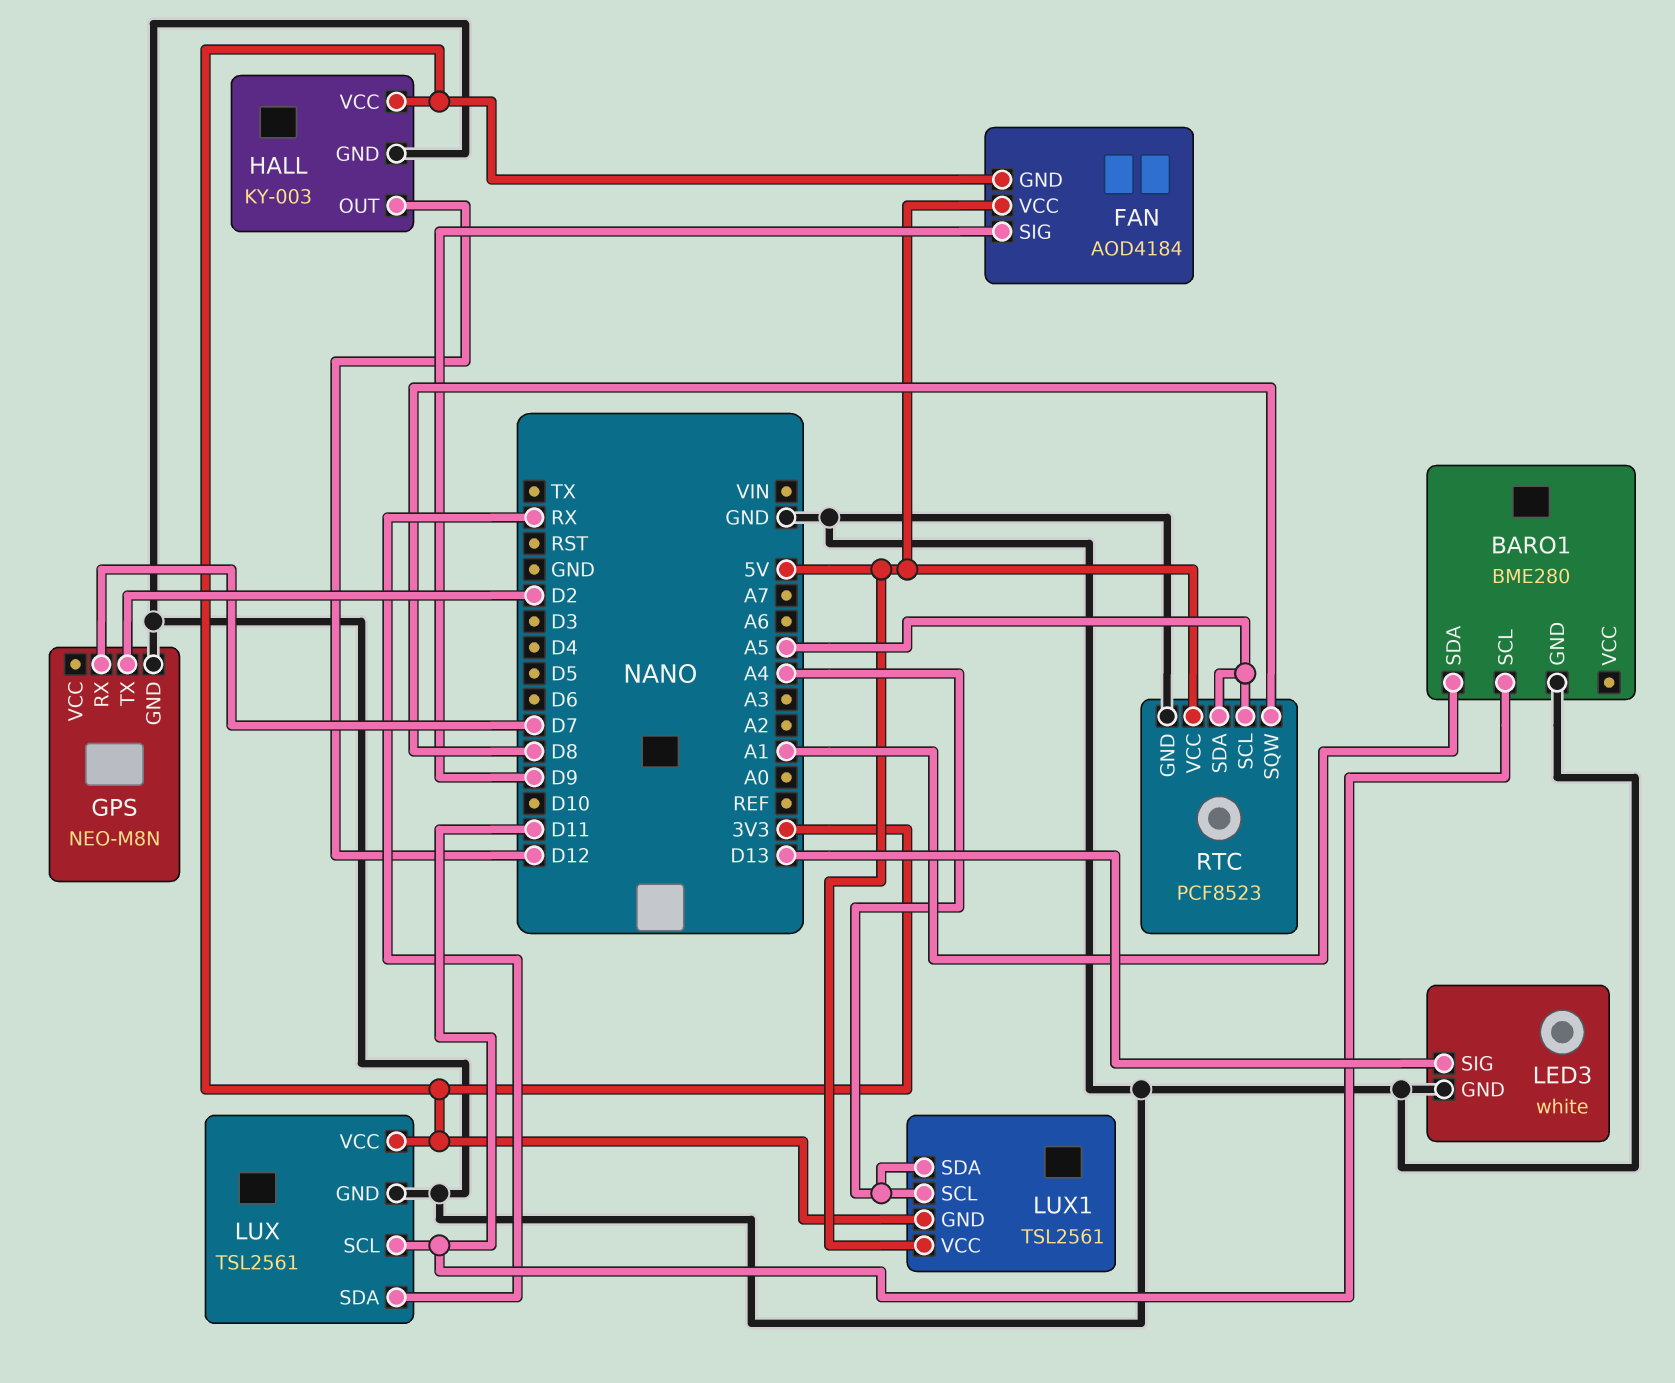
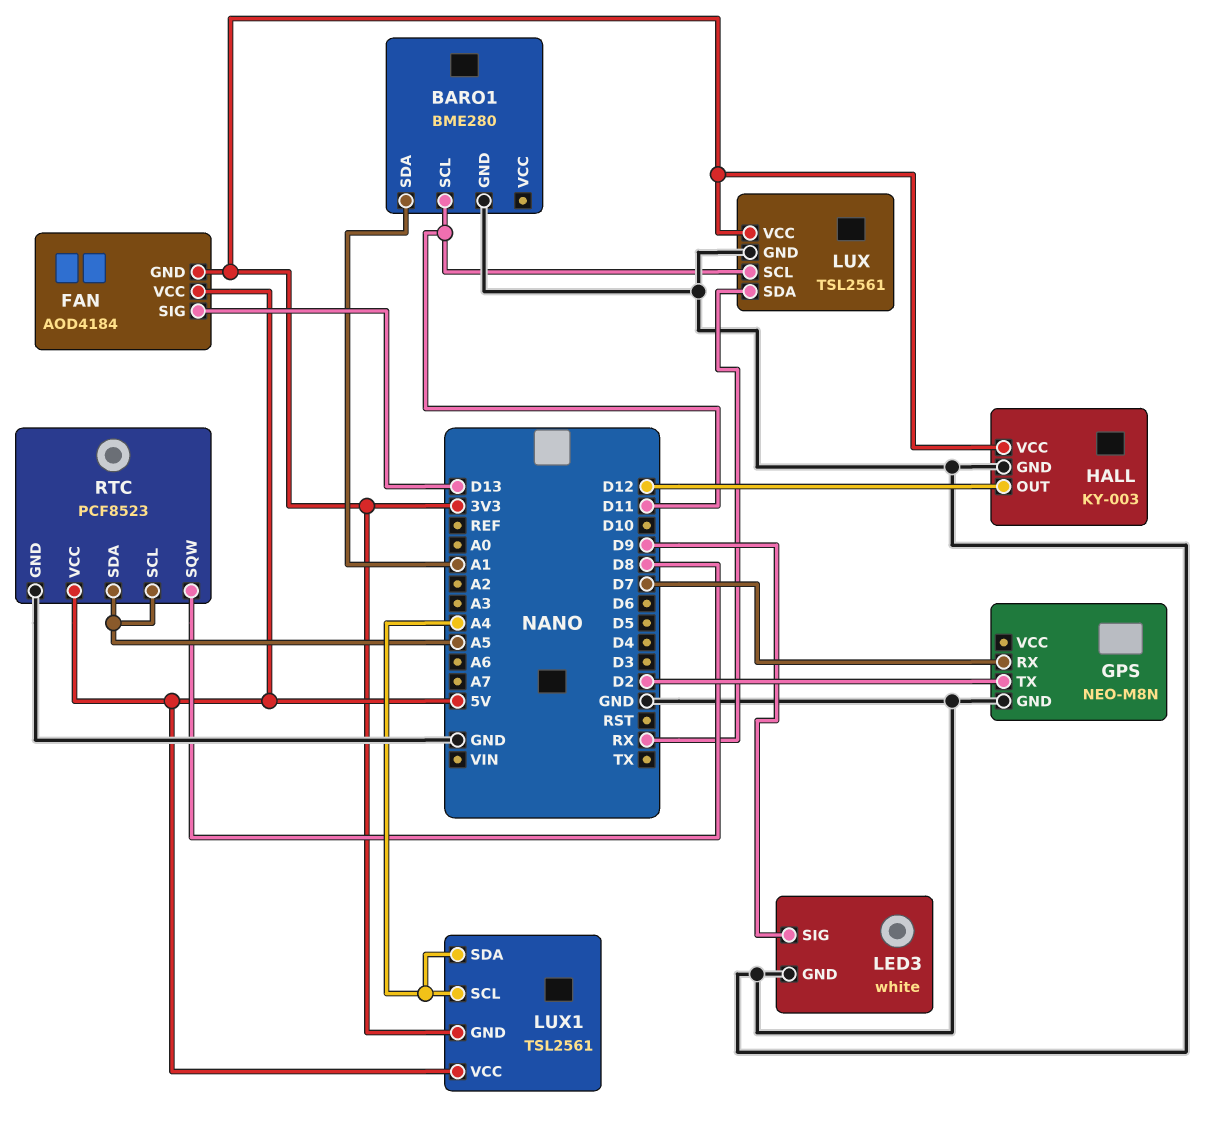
FAN pin SIG: D9 -> D13
LED3 pin SIG: D13 -> D9

